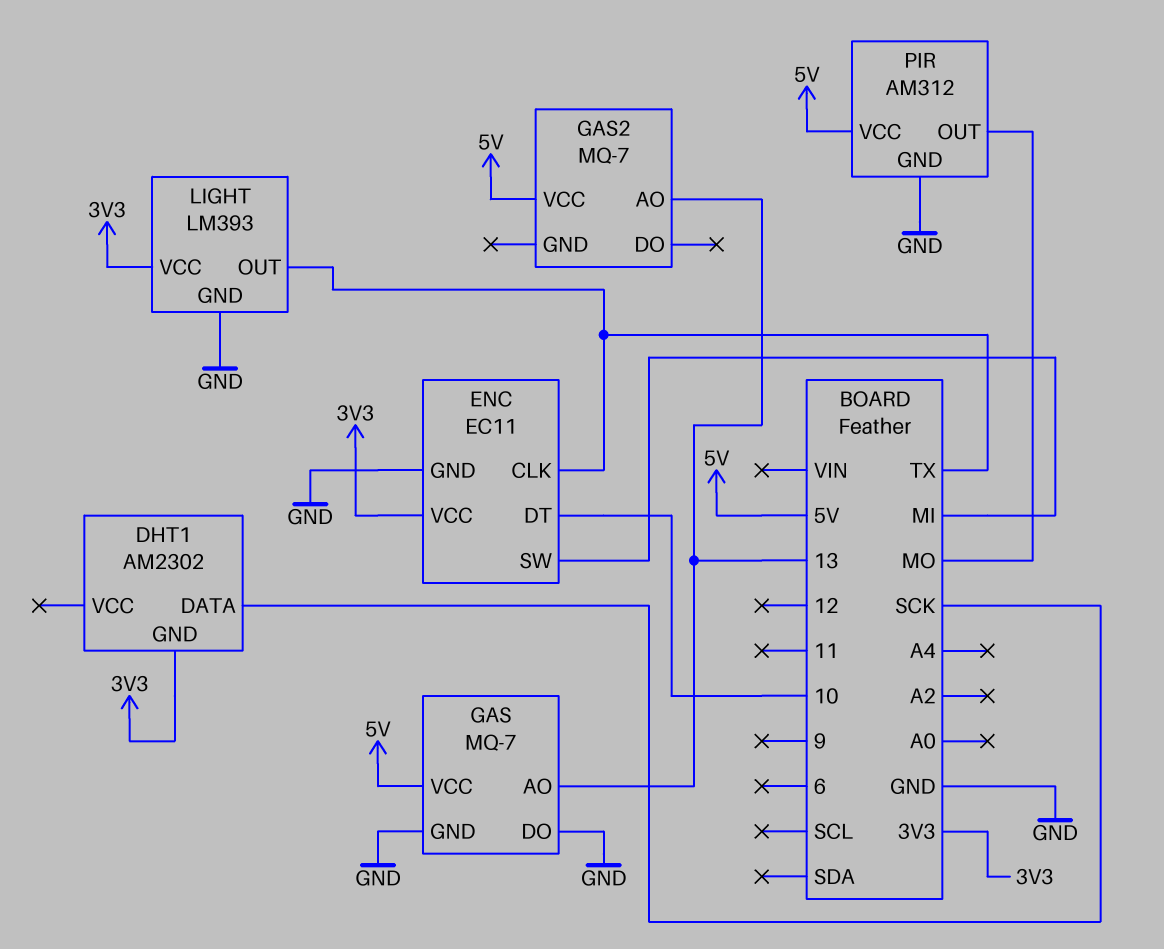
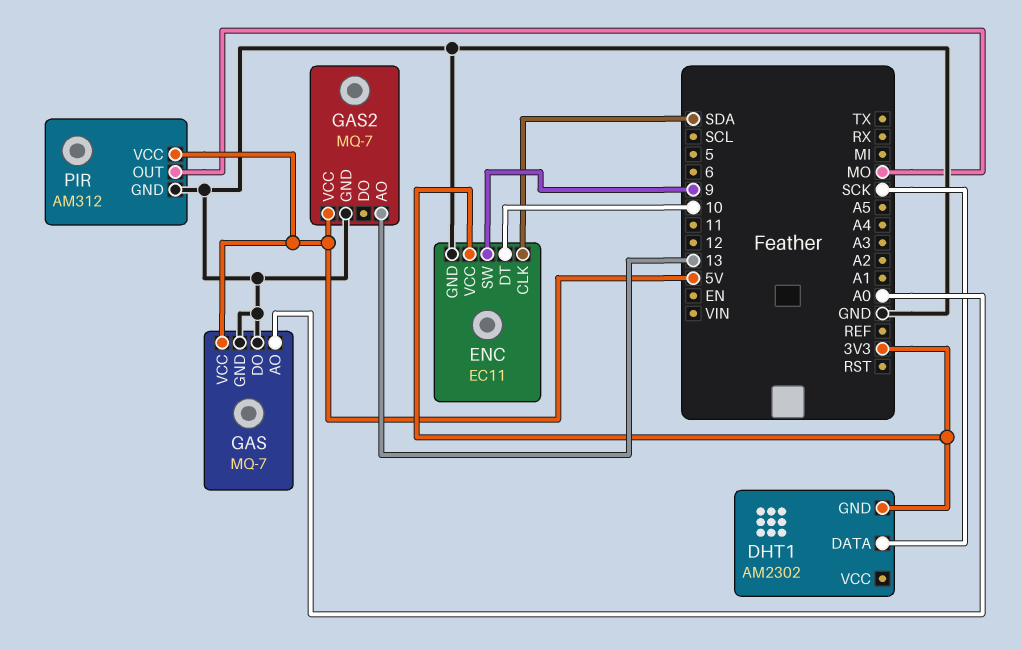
ENC pin CLK: TX -> SDA
ENC pin SW: MI -> 9
GAS pin AO: 13 -> A0
GAS2 pin GND: none -> GND
LIGHT: LM393 -> none
LIGHT pin GND: GND -> none
LIGHT pin OUT: TX -> none
LIGHT pin VCC: 3V3 -> none

